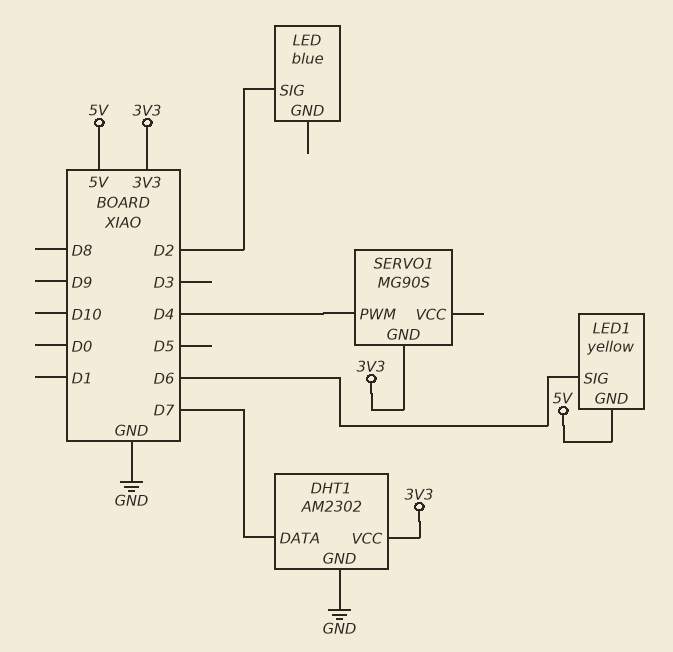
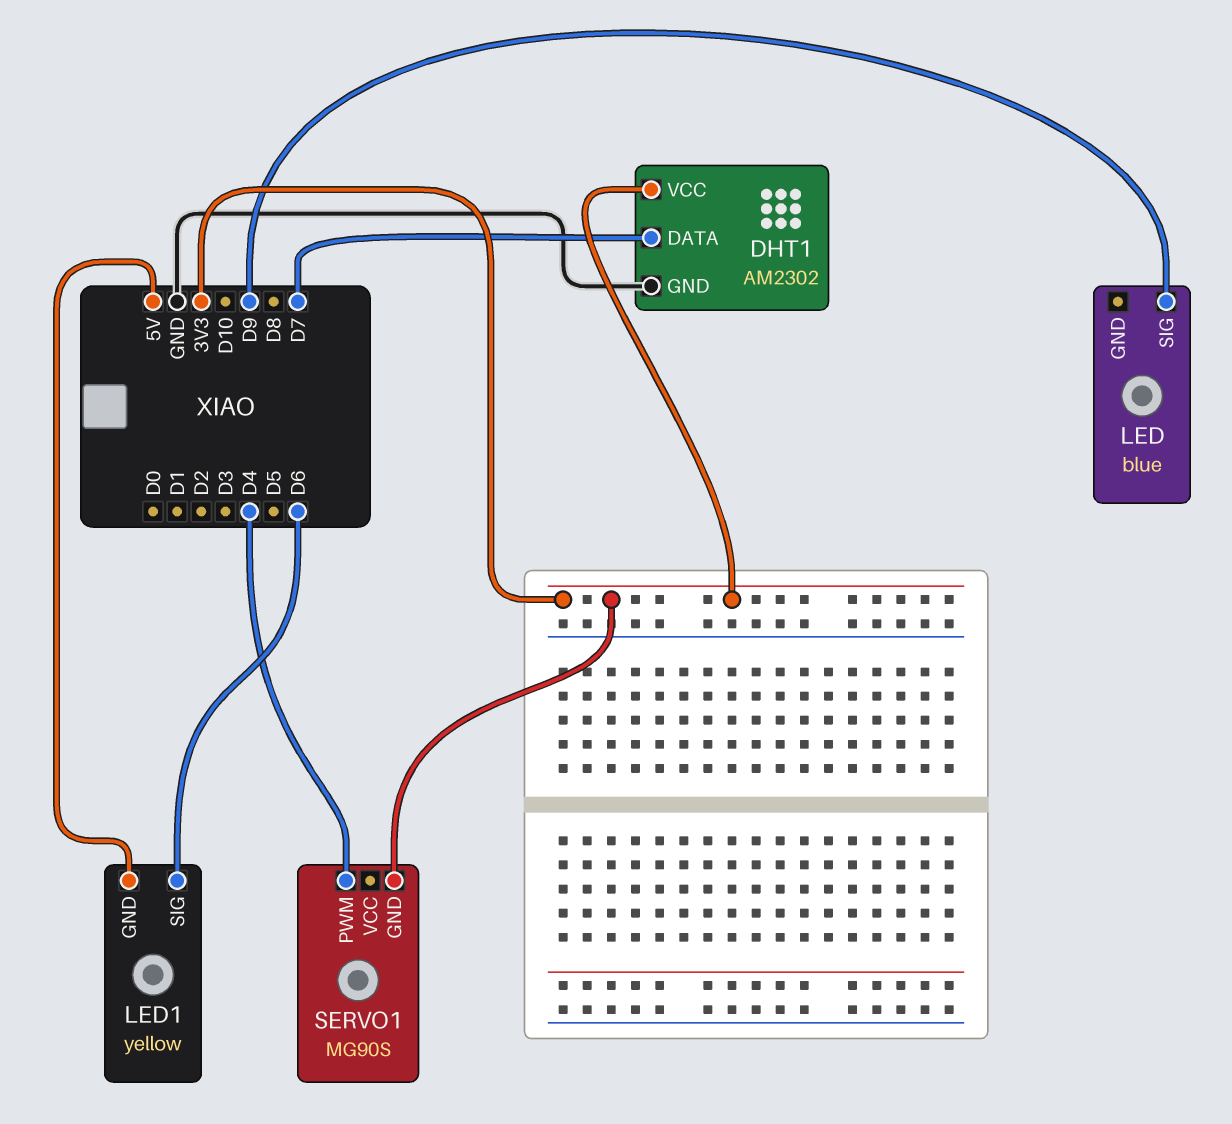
LED pin SIG: D2 -> D9

